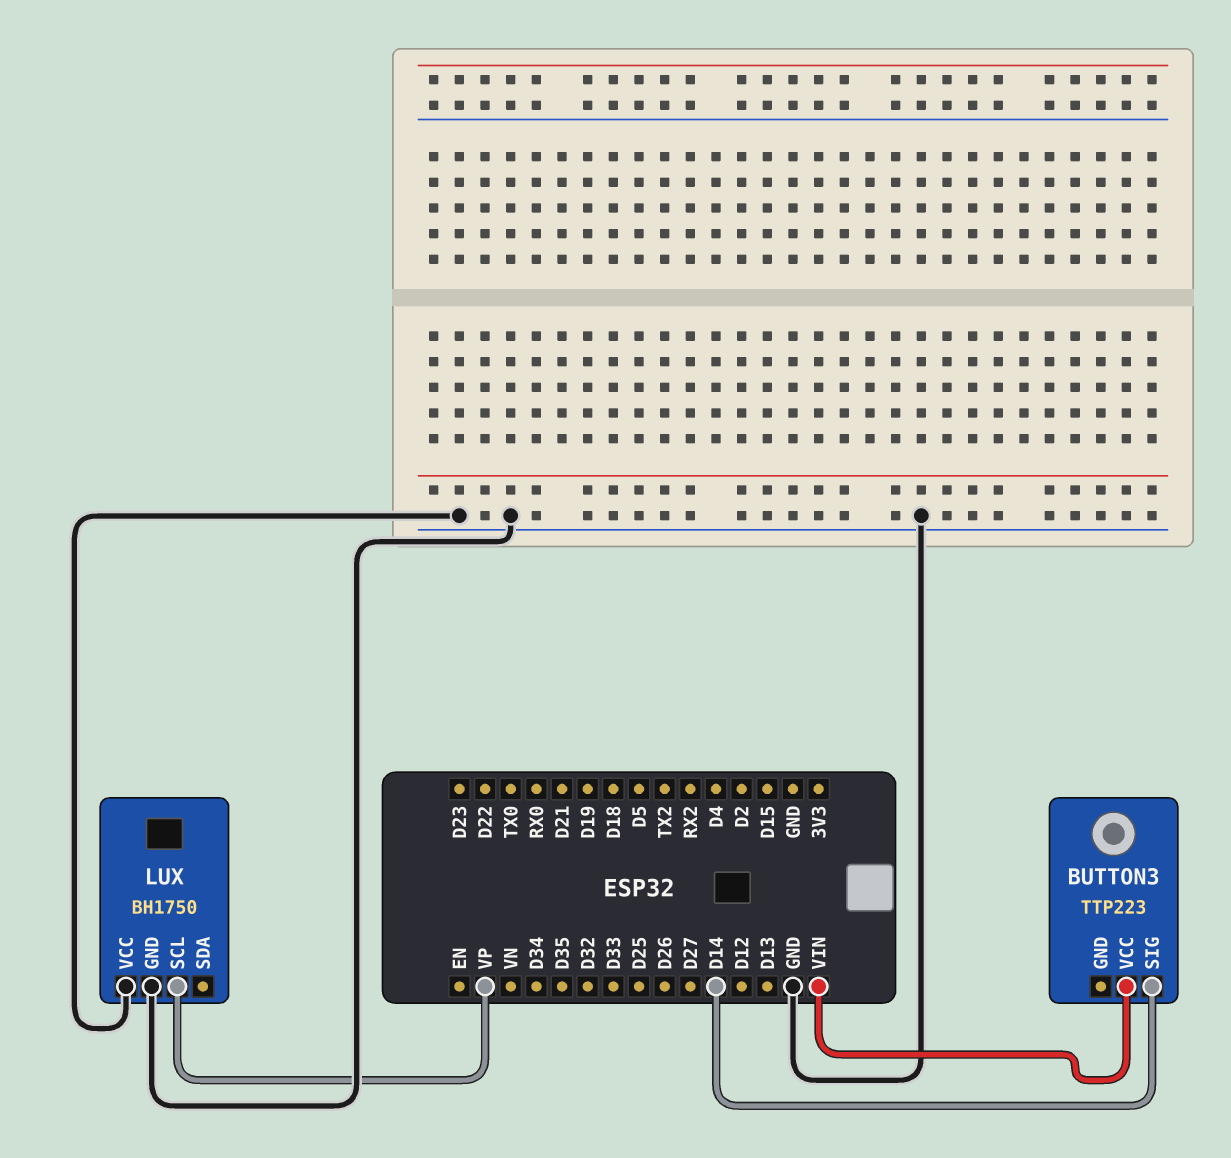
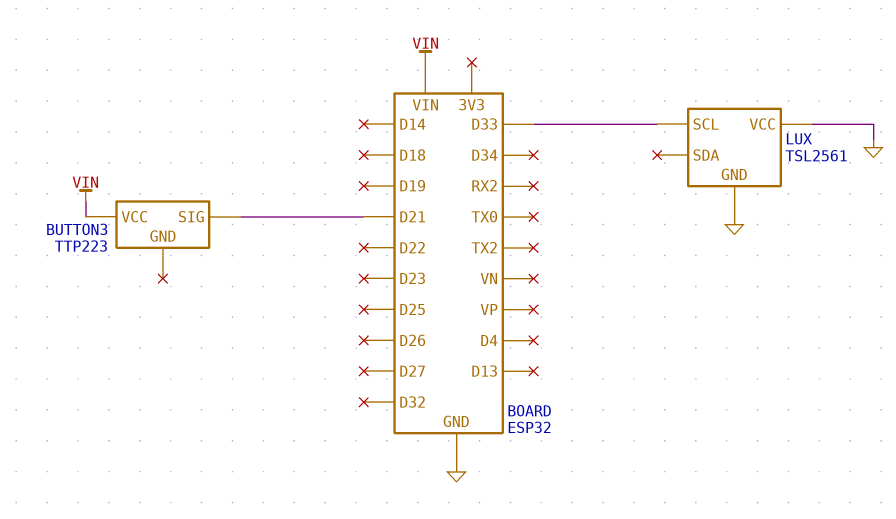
BUTTON3 pin SIG: D14 -> D21
LUX: BH1750 -> TSL2561
LUX pin SCL: VP -> D33

